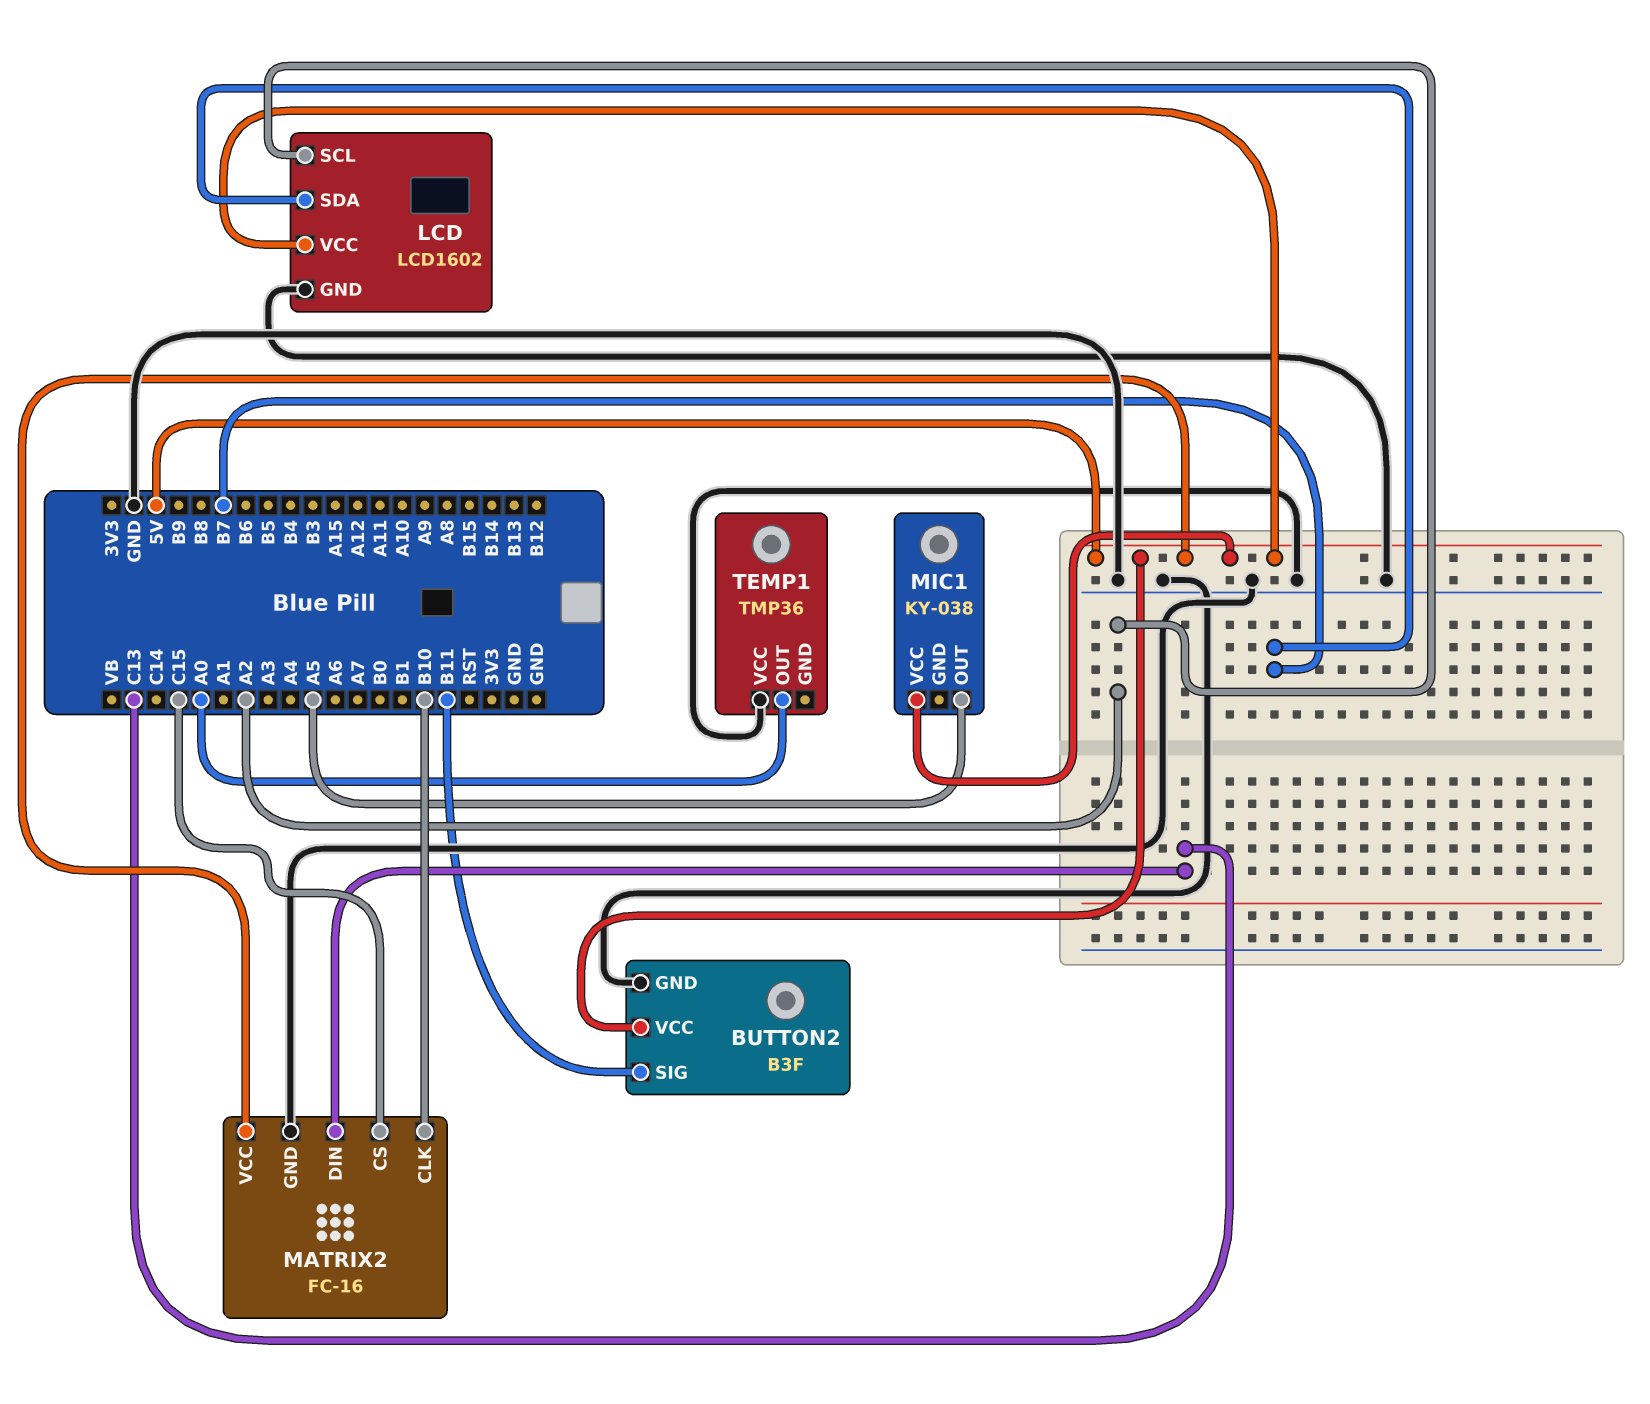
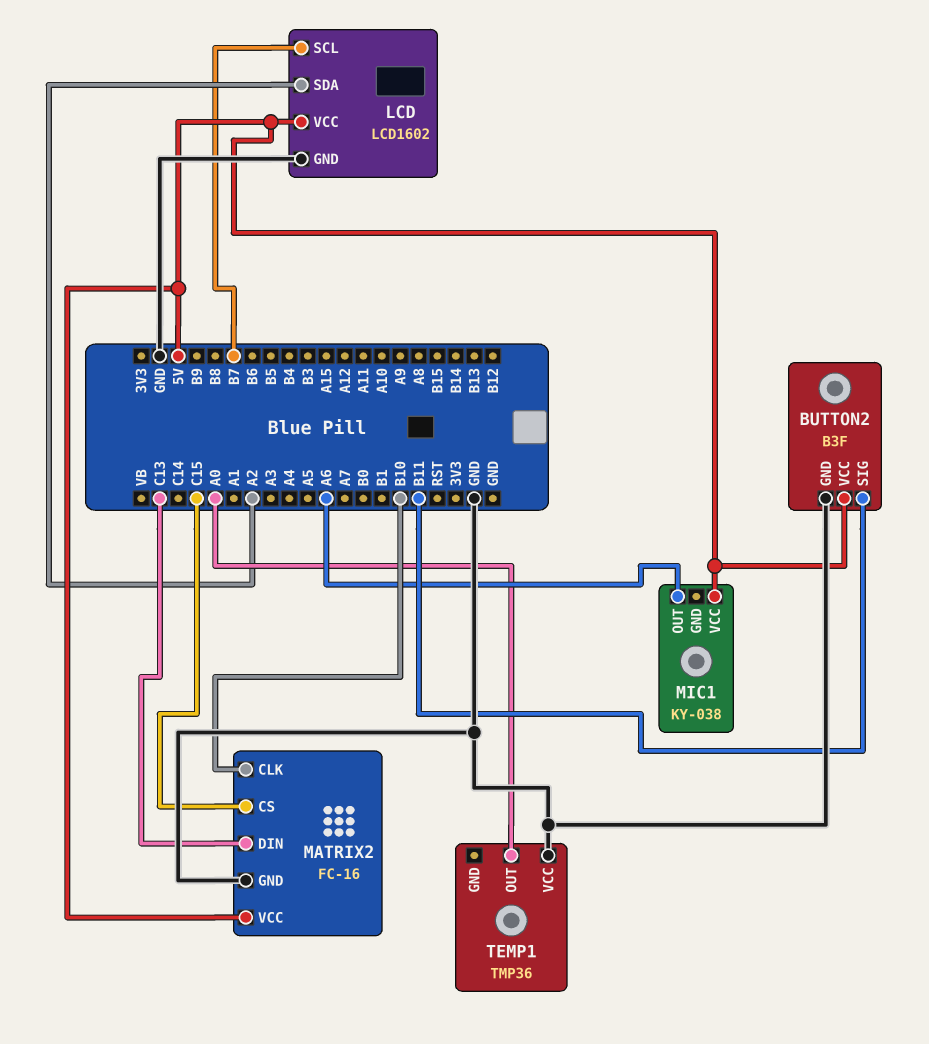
LCD pin SCL: A2 -> B7
LCD pin SDA: B7 -> A2
MIC1 pin OUT: A5 -> A6

